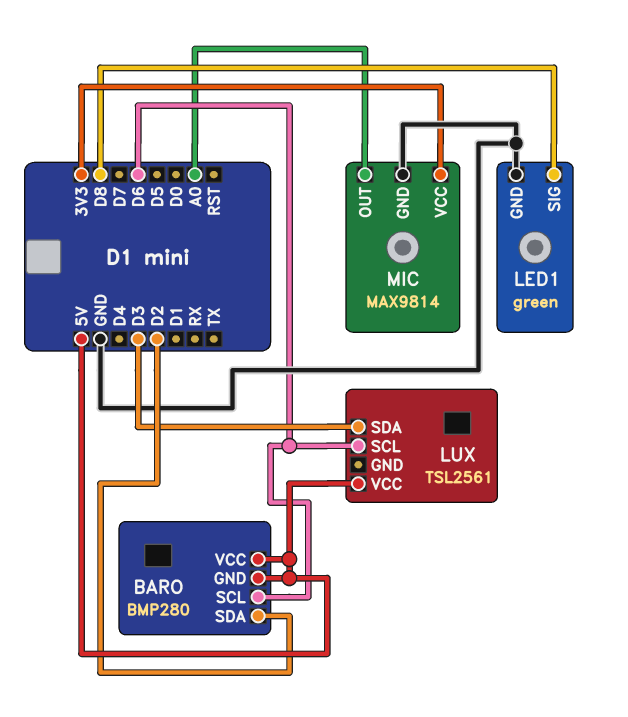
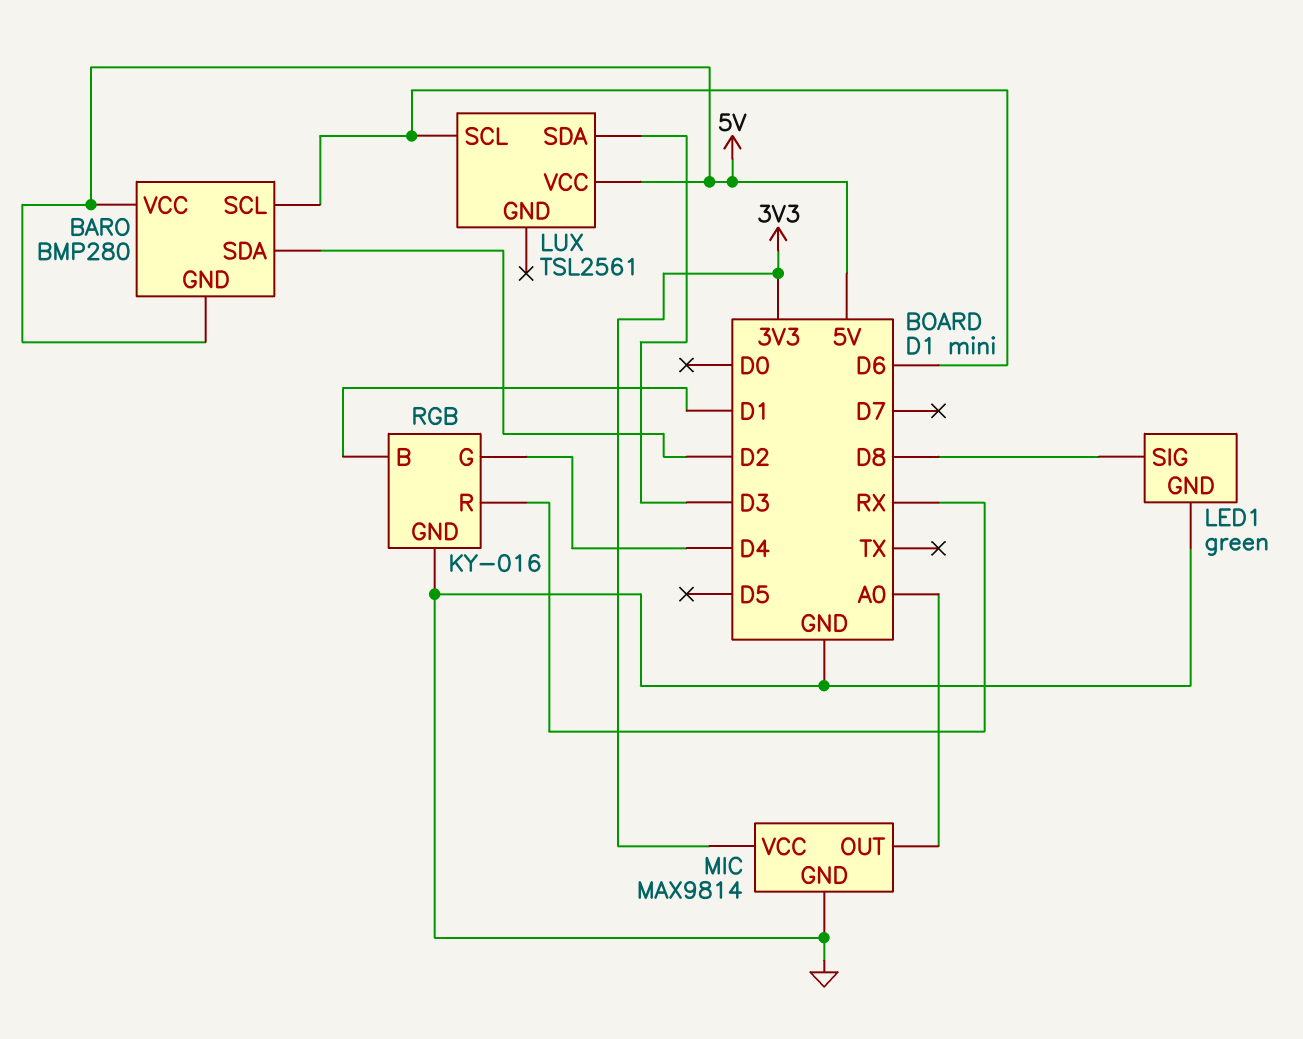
RGB: none -> KY-016
RGB pin B: none -> D1
RGB pin G: none -> D4
RGB pin GND: none -> GND
RGB pin R: none -> RX

